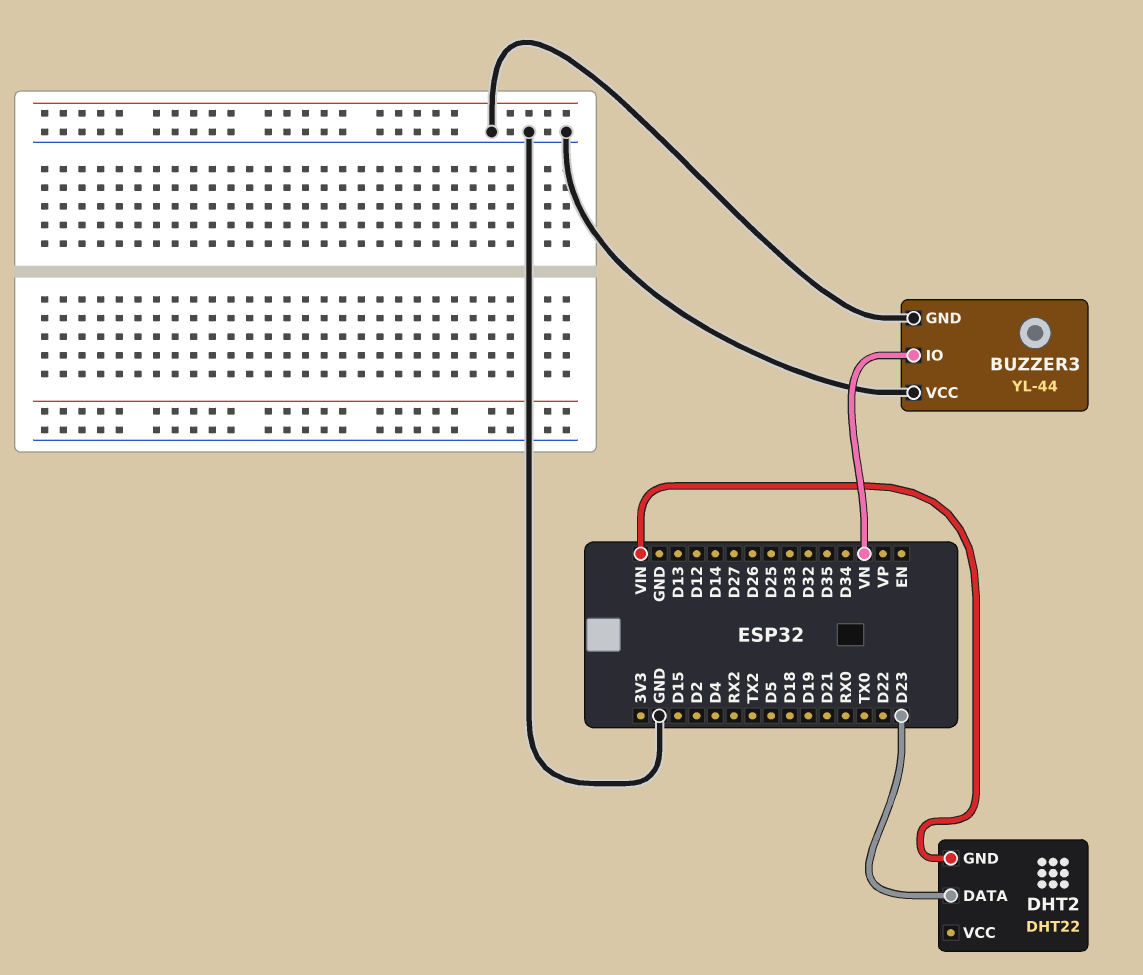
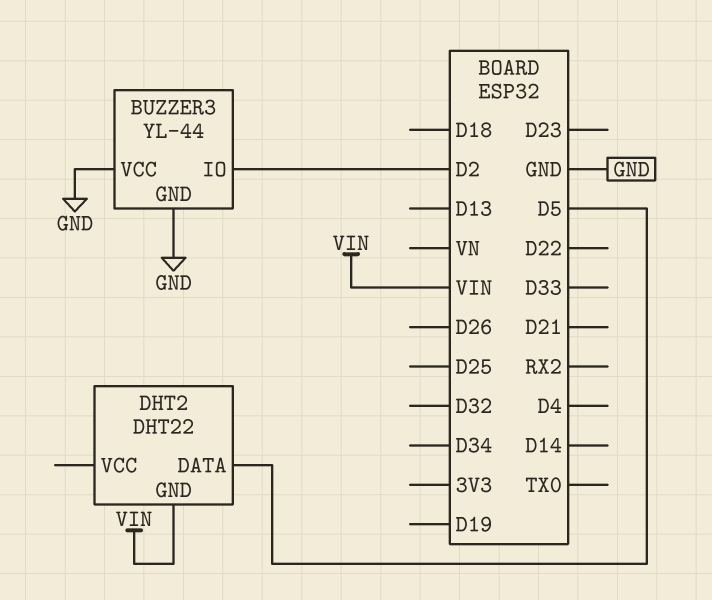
BUZZER3 pin IO: VN -> D2
DHT2 pin DATA: D23 -> D5

